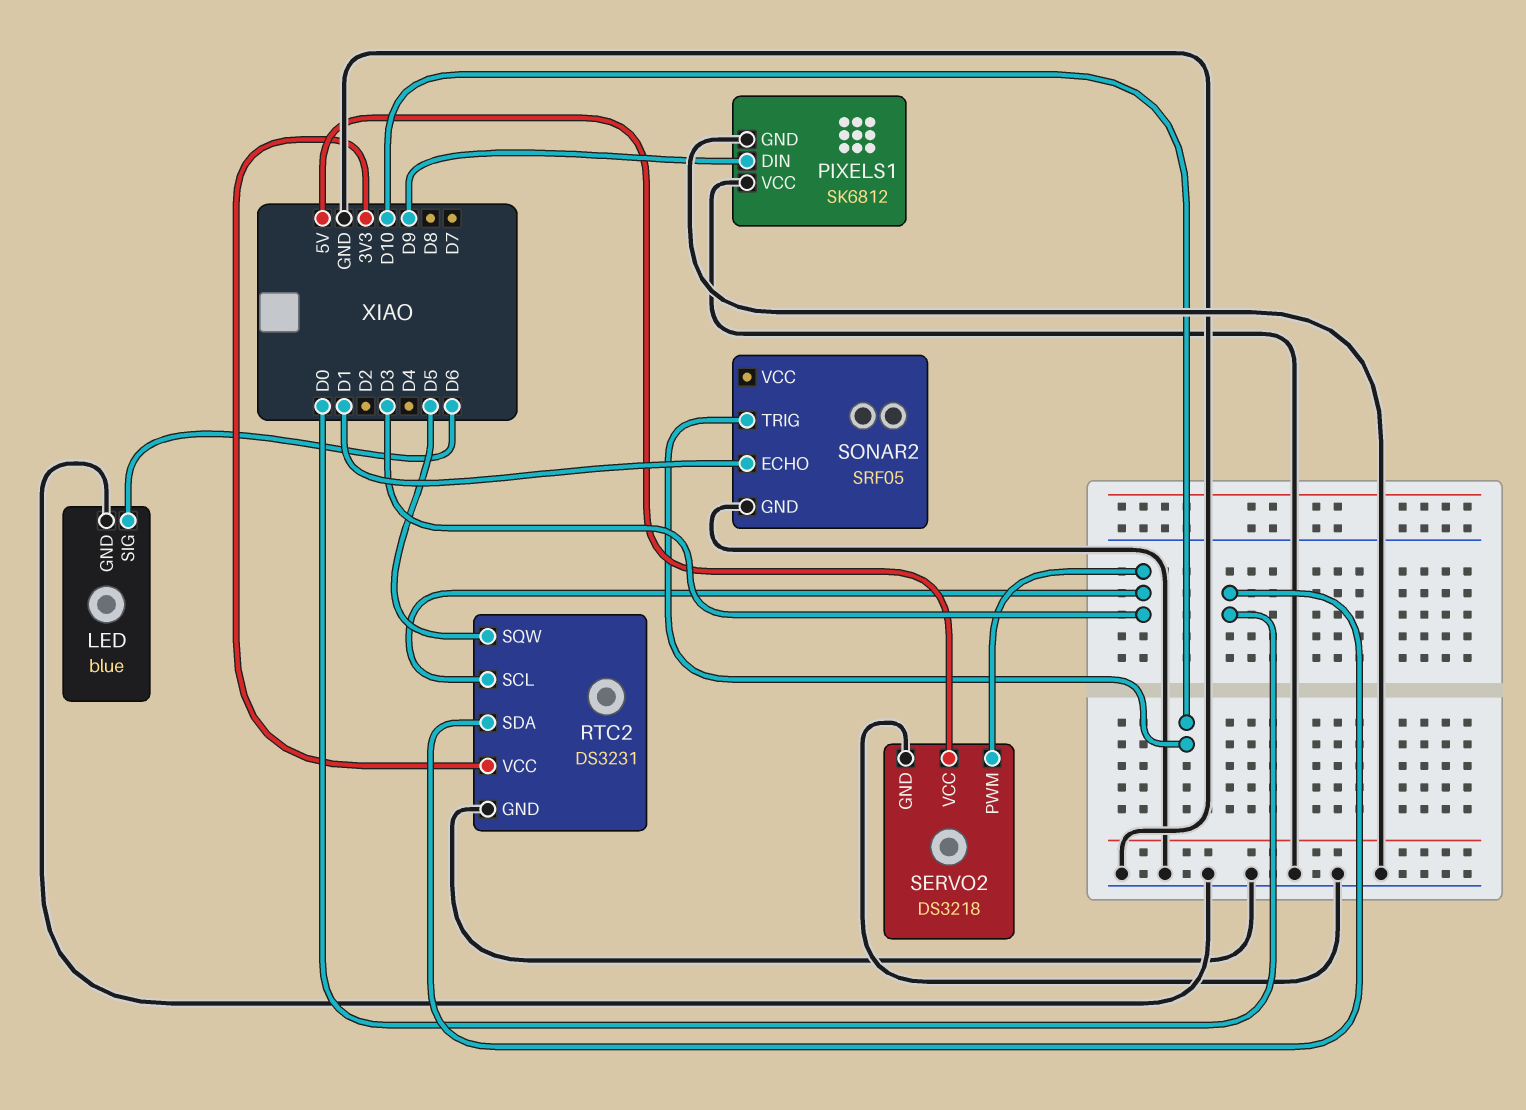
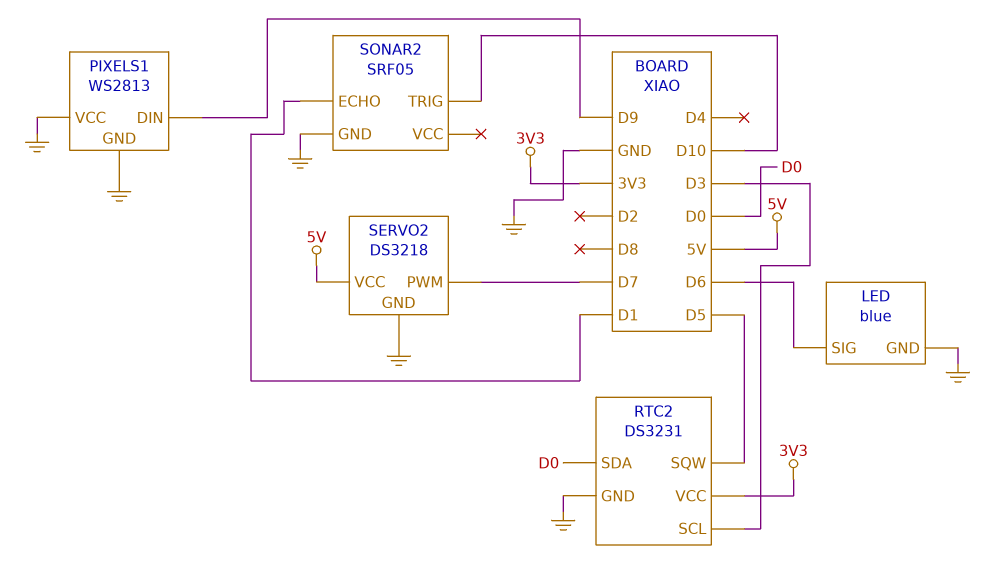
PIXELS1: SK6812 -> WS2813
SERVO2 pin PWM: D3 -> D7

